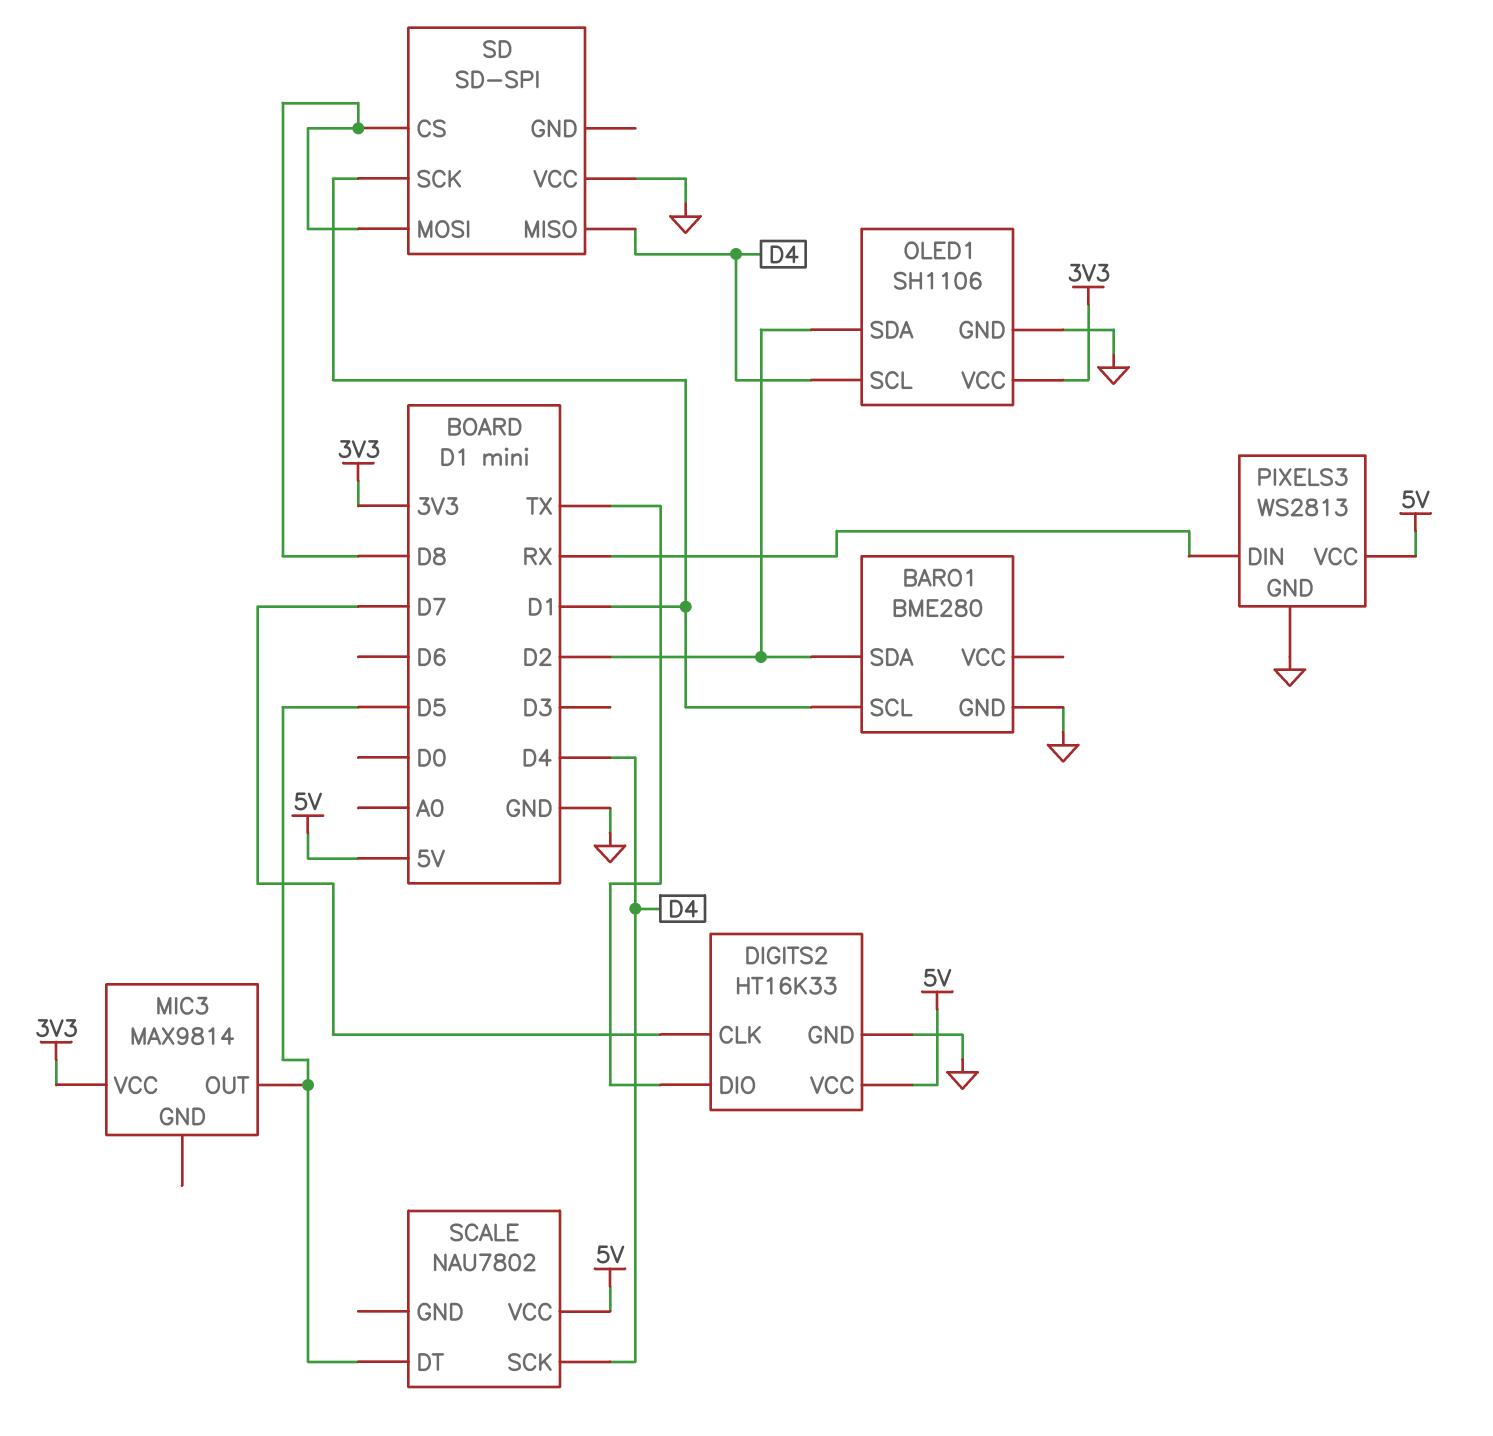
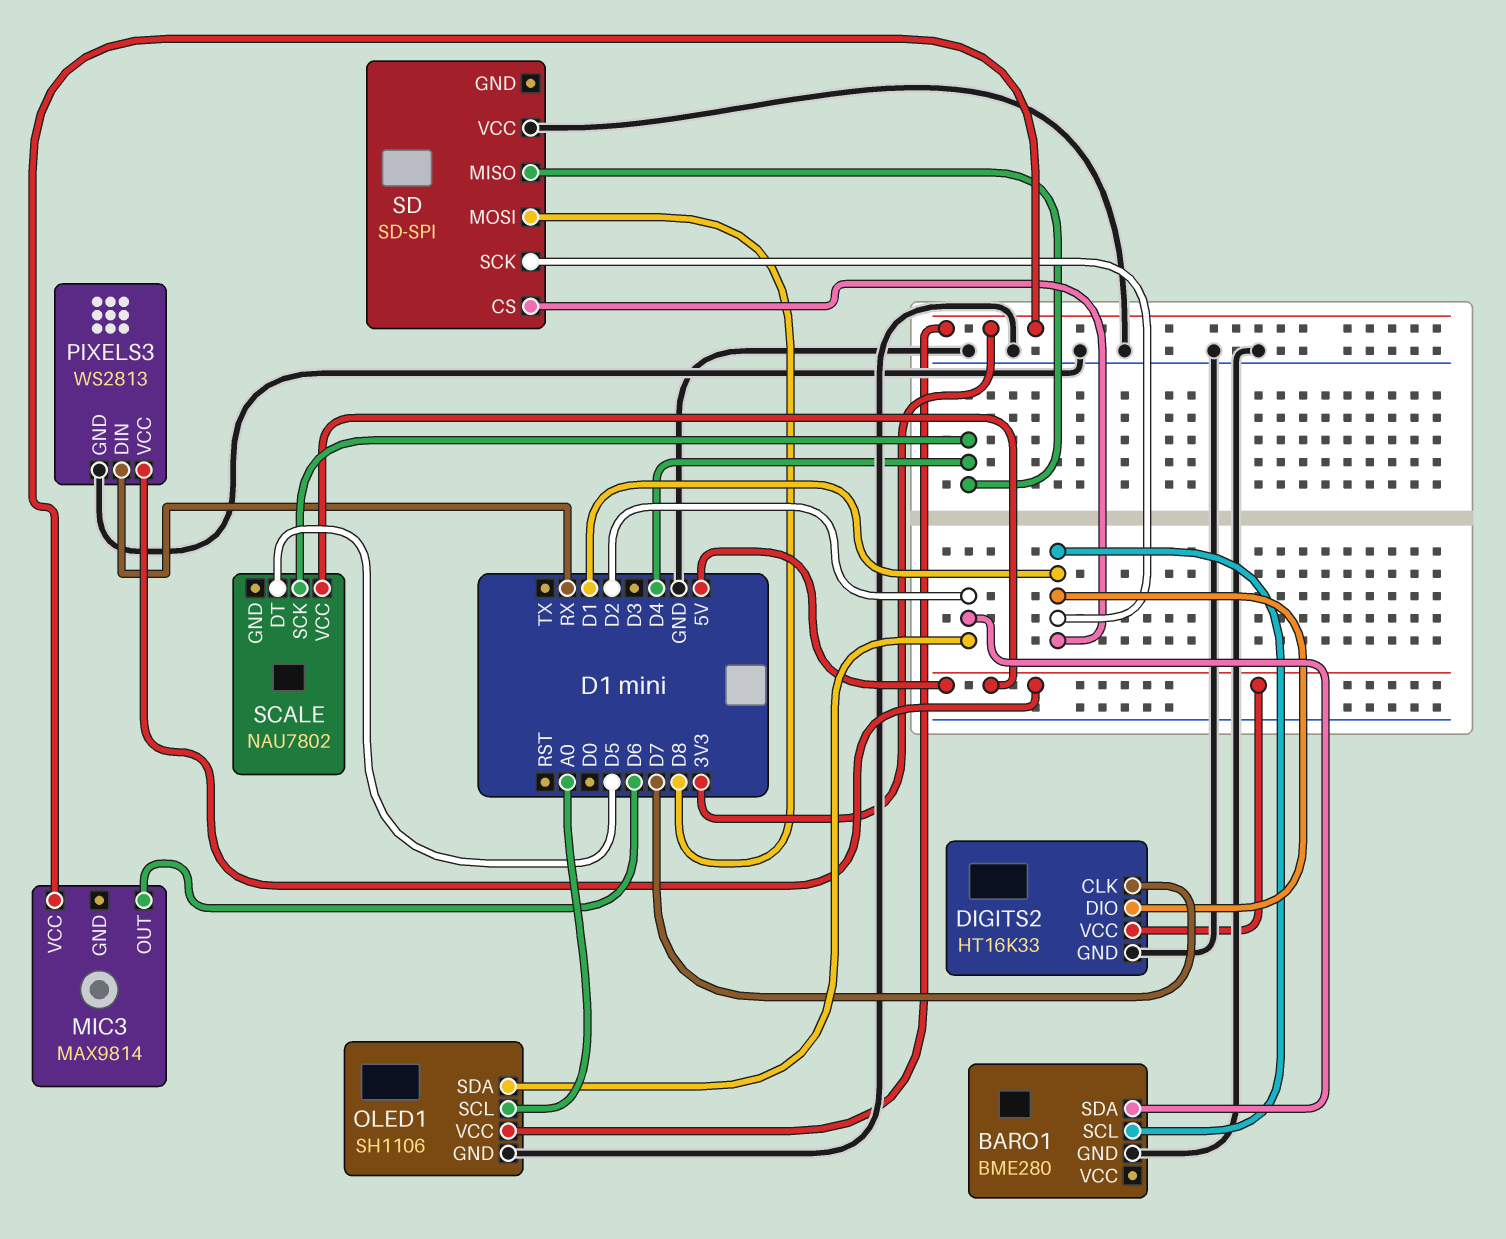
DIGITS2 pin DIO: TX -> D1
MIC3 pin OUT: D5 -> D6
OLED1 pin SCL: D4 -> A0
SD pin CS: D8 -> D1

